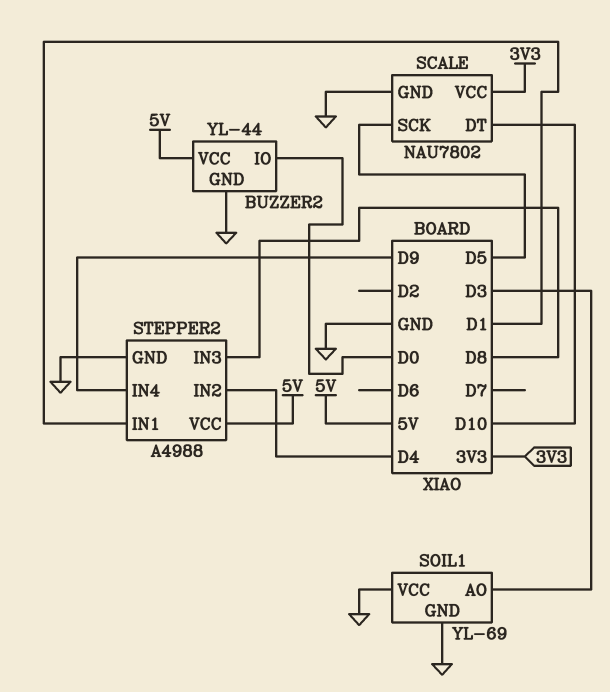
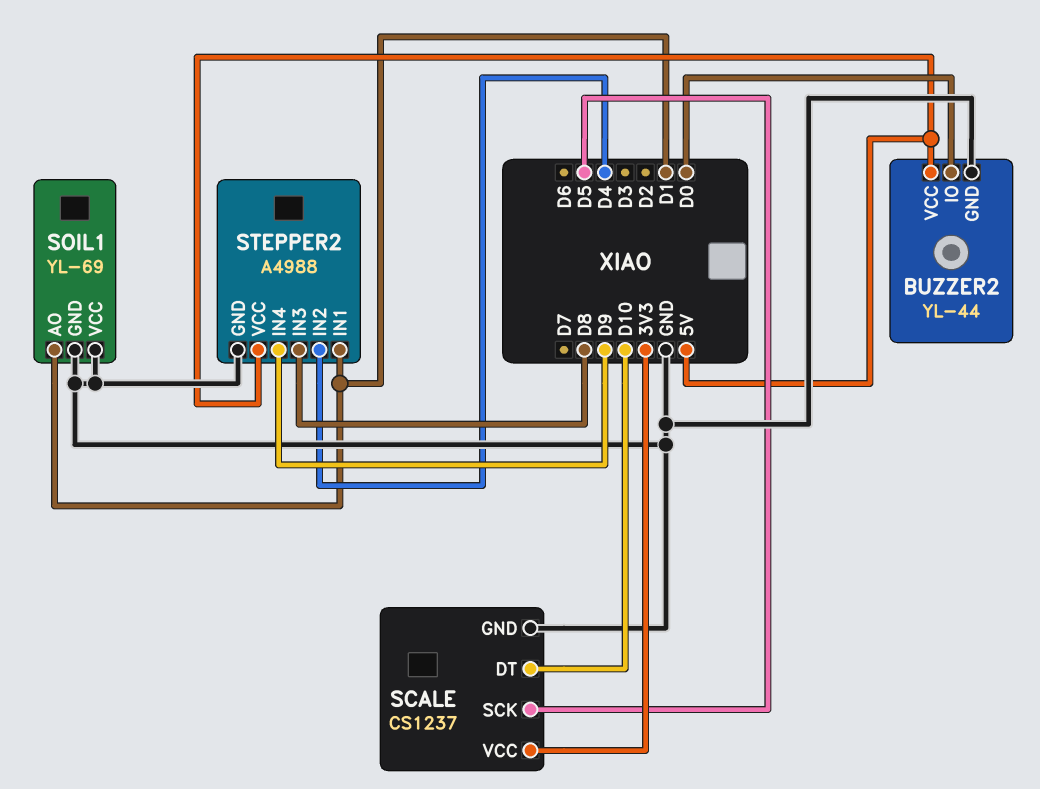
SCALE: NAU7802 -> CS1237
SOIL1 pin AO: D3 -> D1

